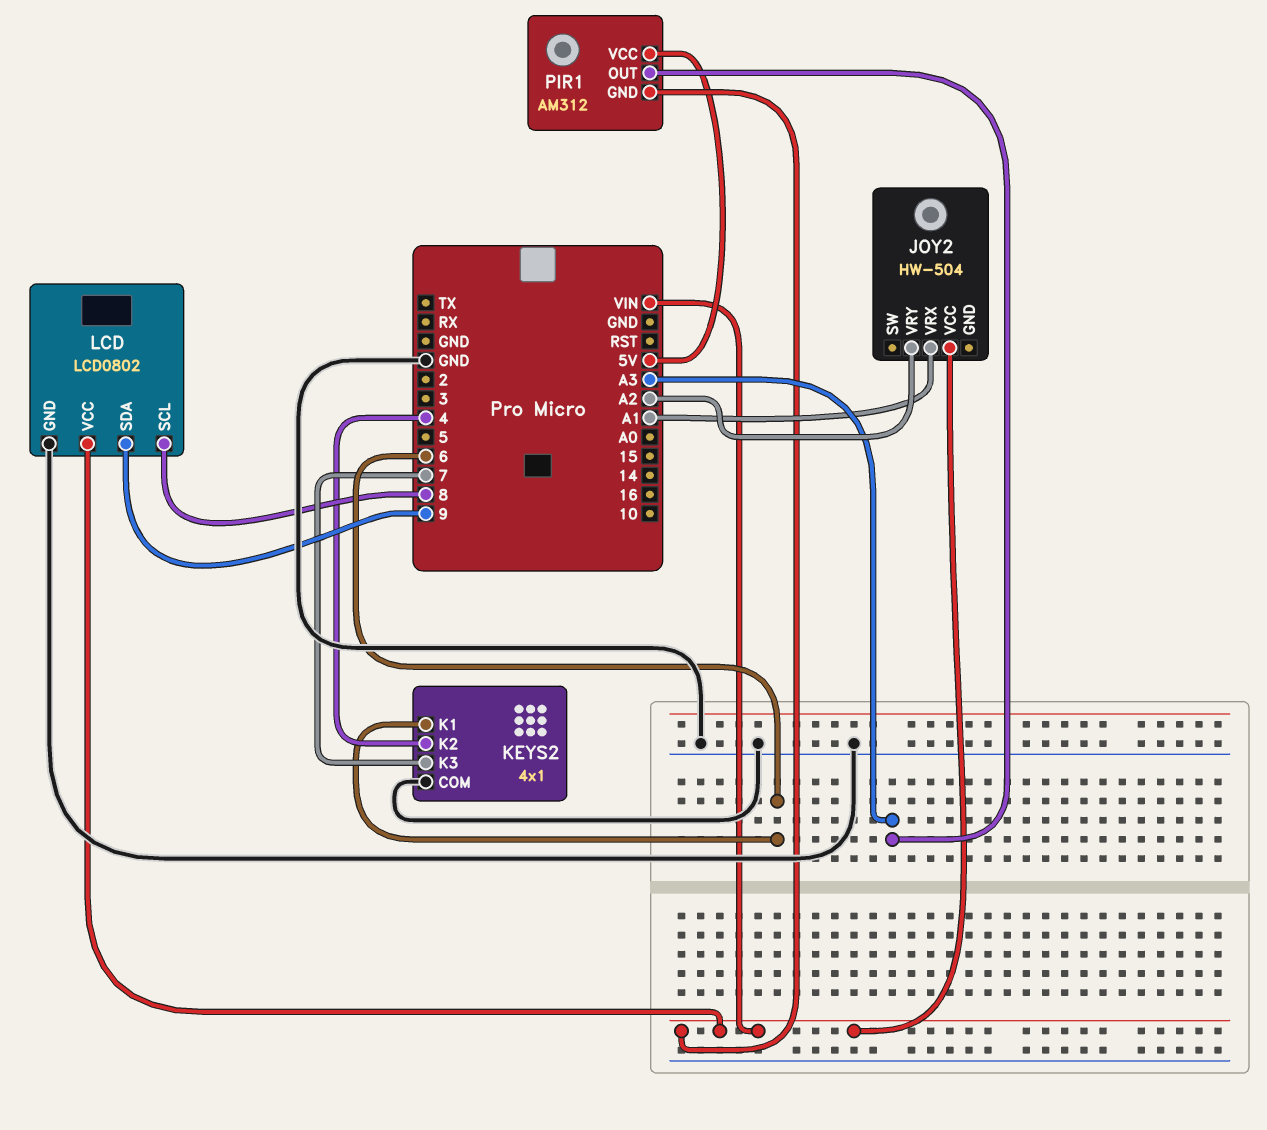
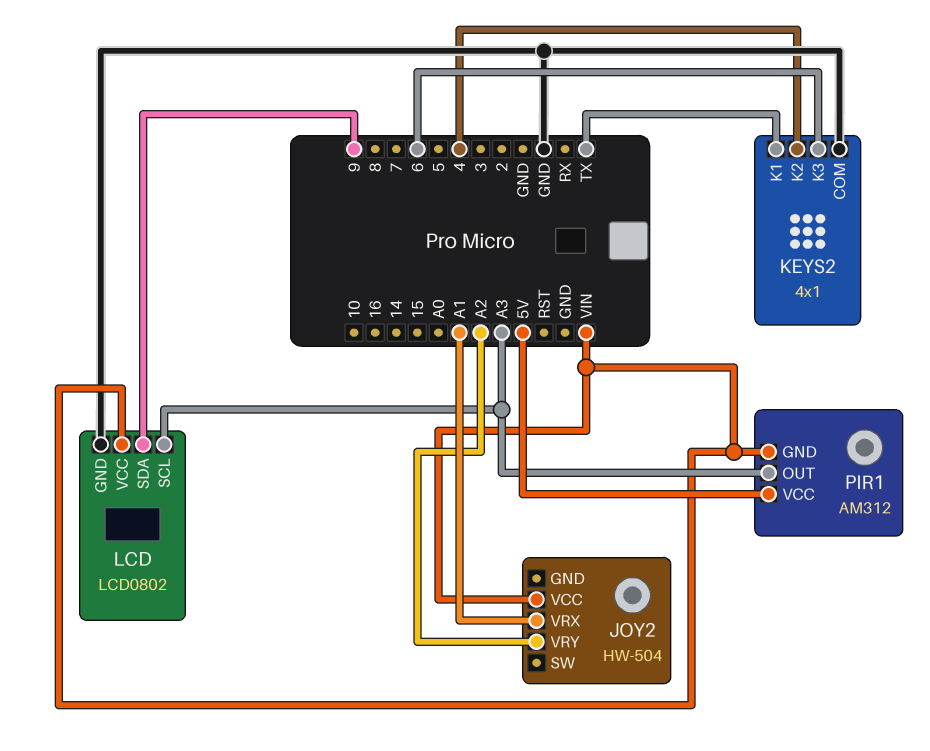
KEYS2 pin K1: 6 -> TX
KEYS2 pin K3: 7 -> 6
LCD pin SCL: 8 -> A3

